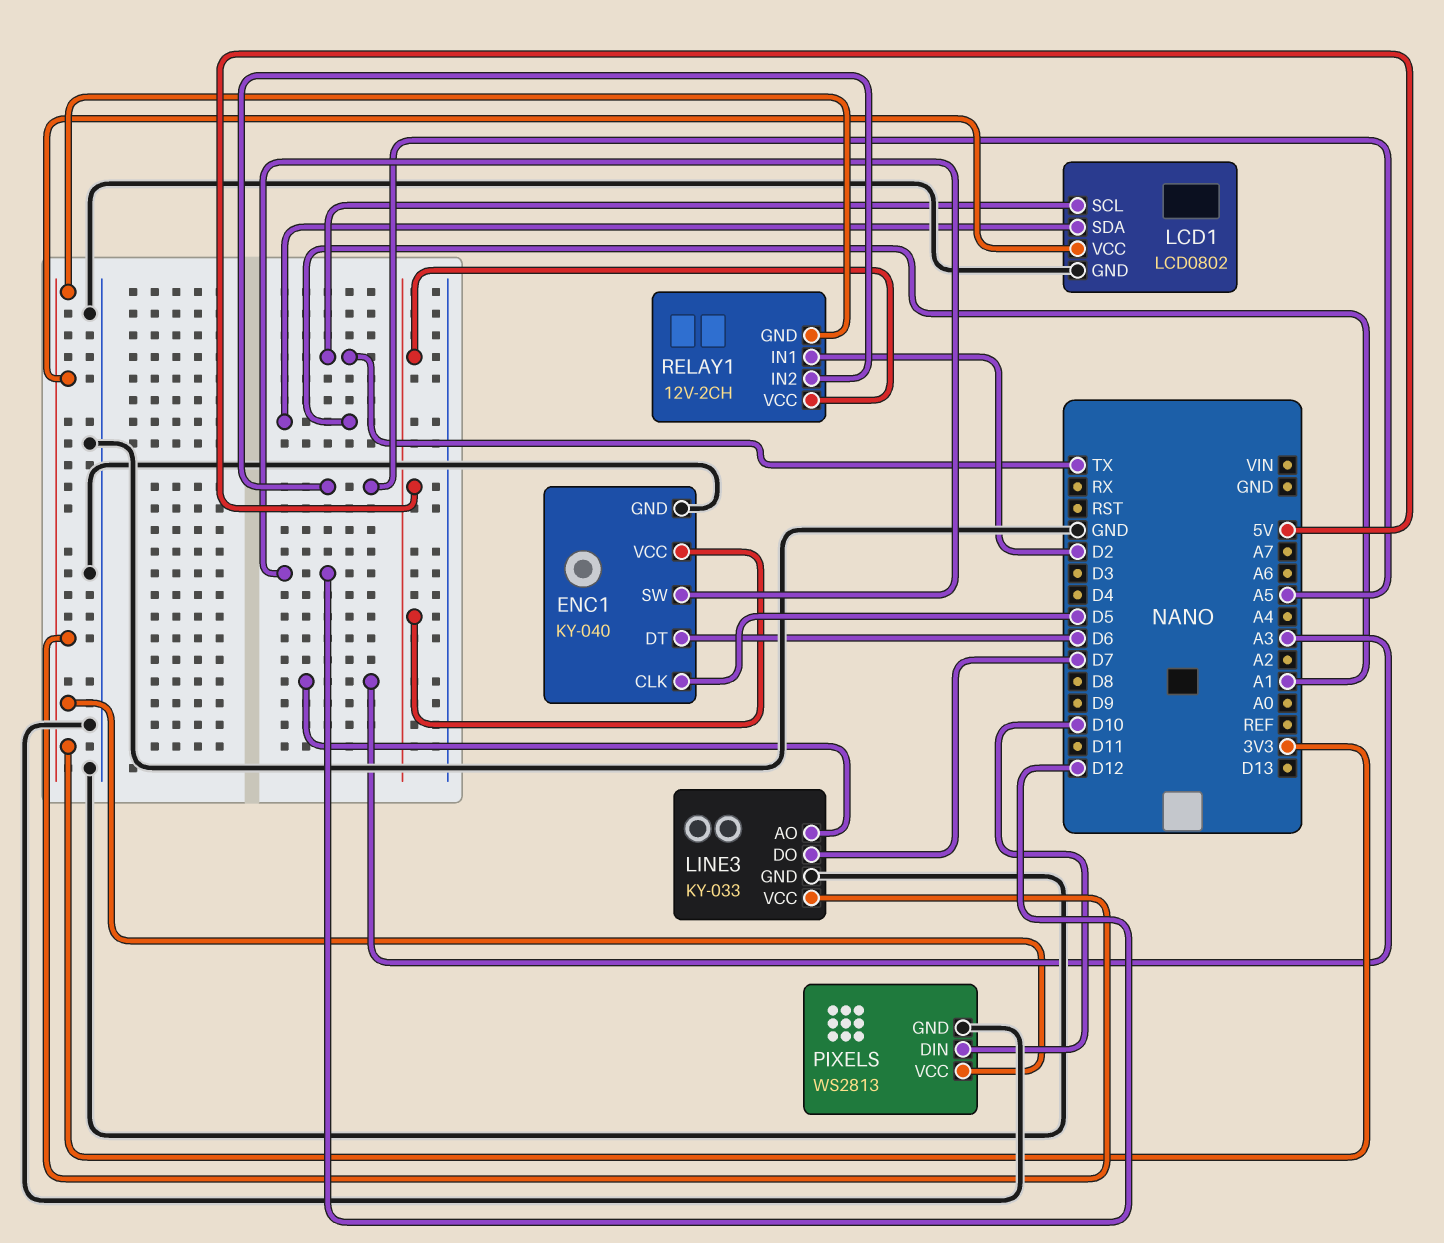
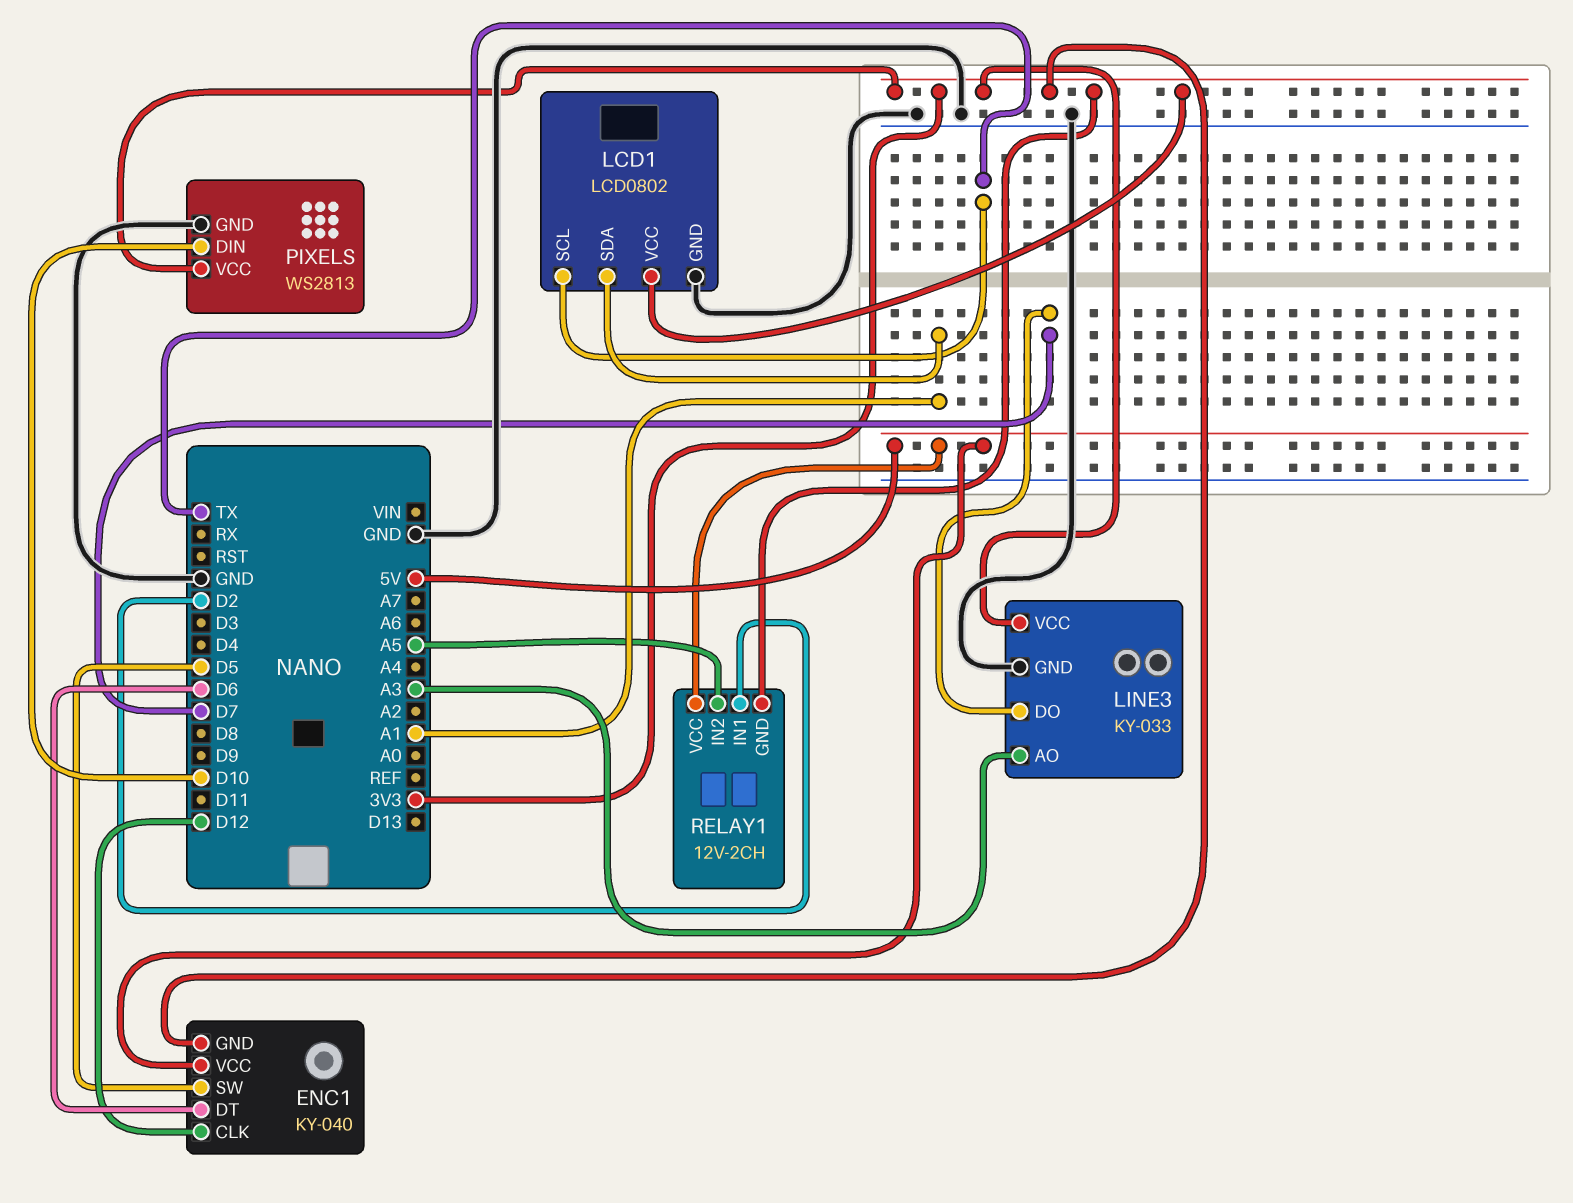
ENC1 pin CLK: D5 -> D12
ENC1 pin GND: GND -> 3V3
ENC1 pin SW: D12 -> D5

